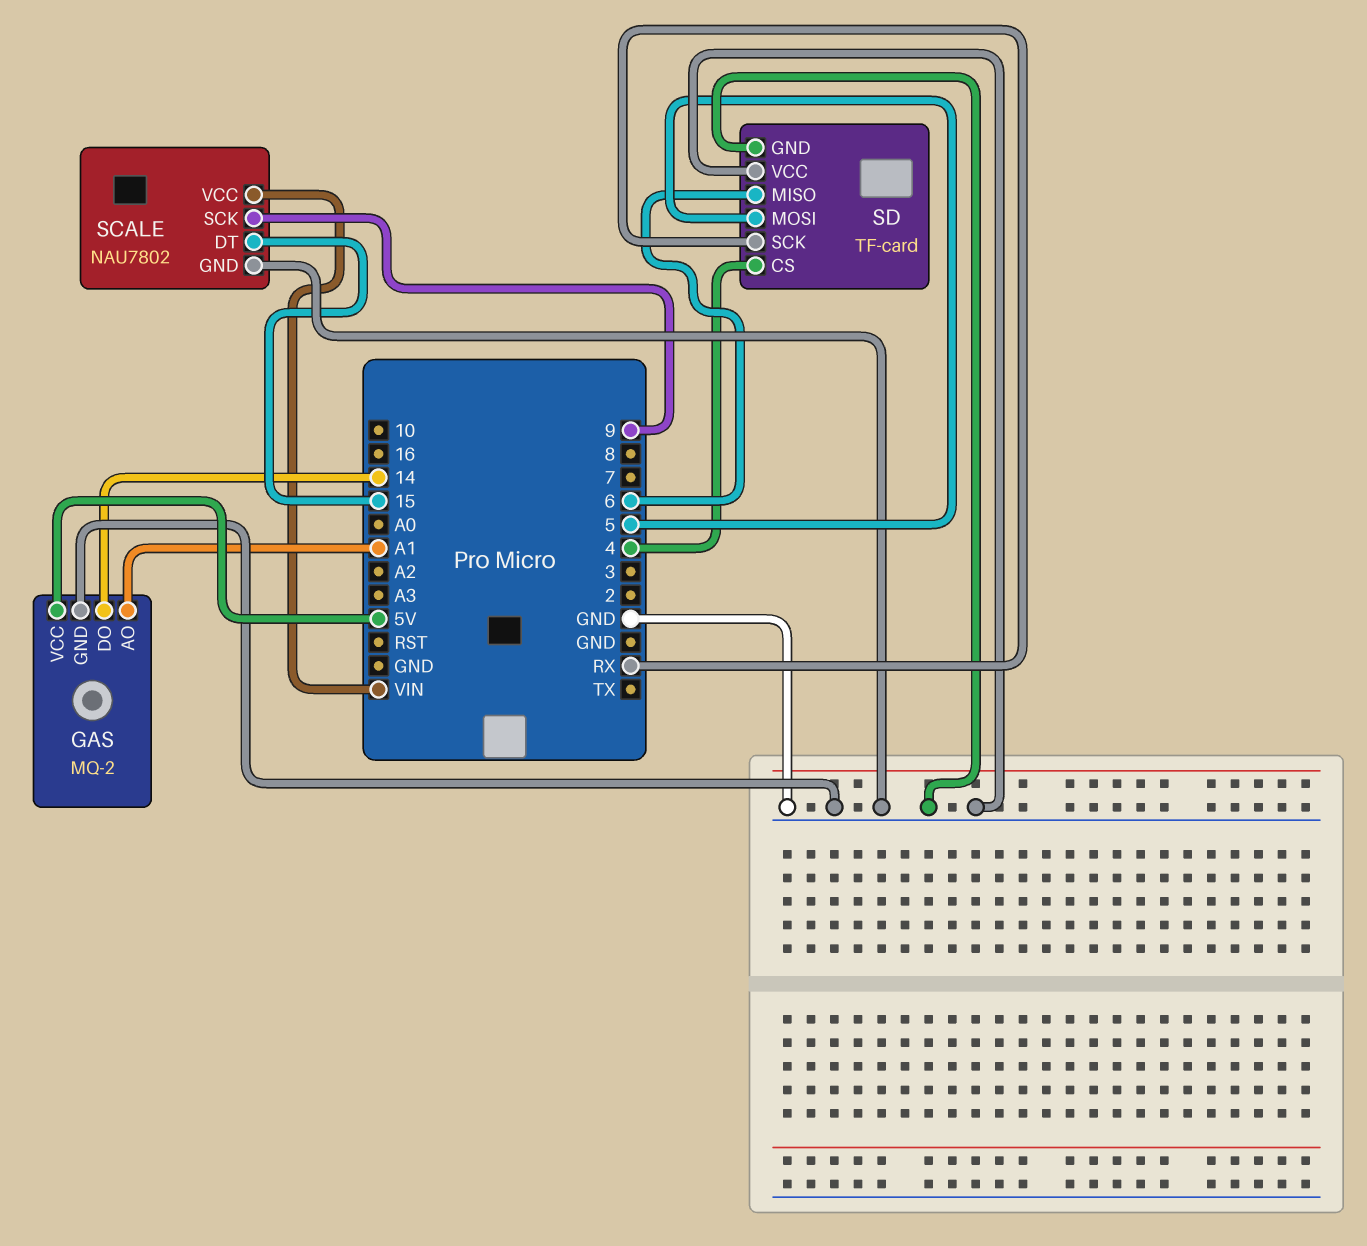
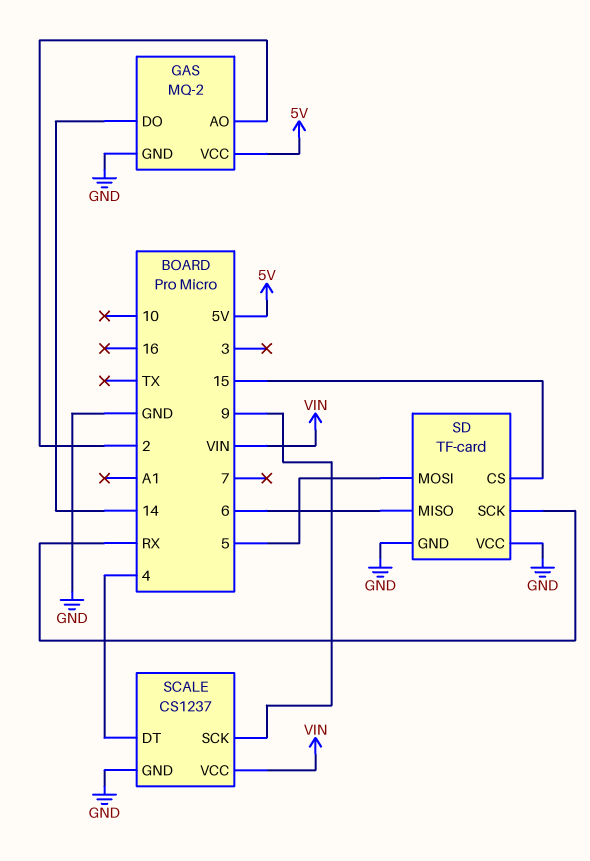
GAS pin AO: A1 -> 2
SCALE: NAU7802 -> CS1237
SCALE pin DT: 15 -> 4
SD pin CS: 4 -> 15

